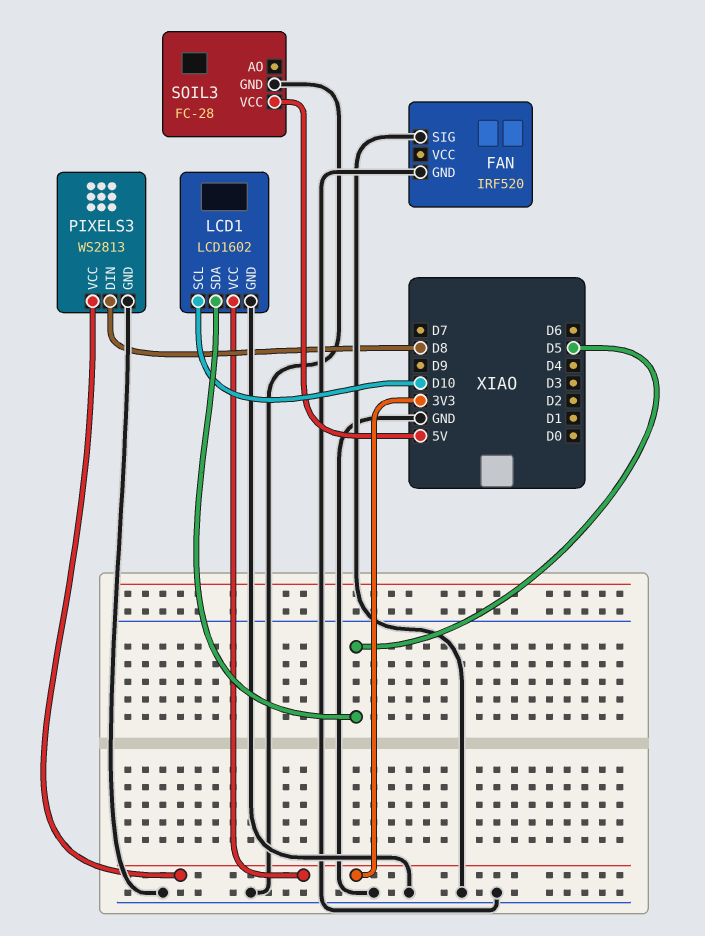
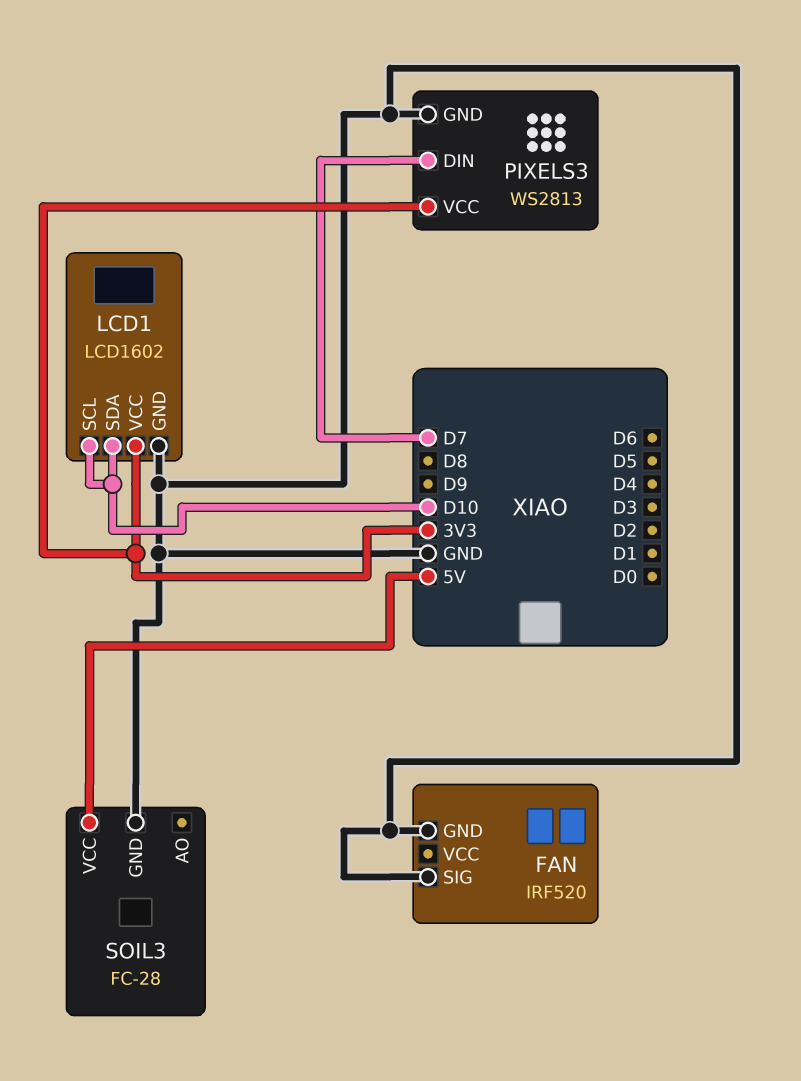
LCD1 pin SDA: D5 -> D10
PIXELS3 pin DIN: D8 -> D7

